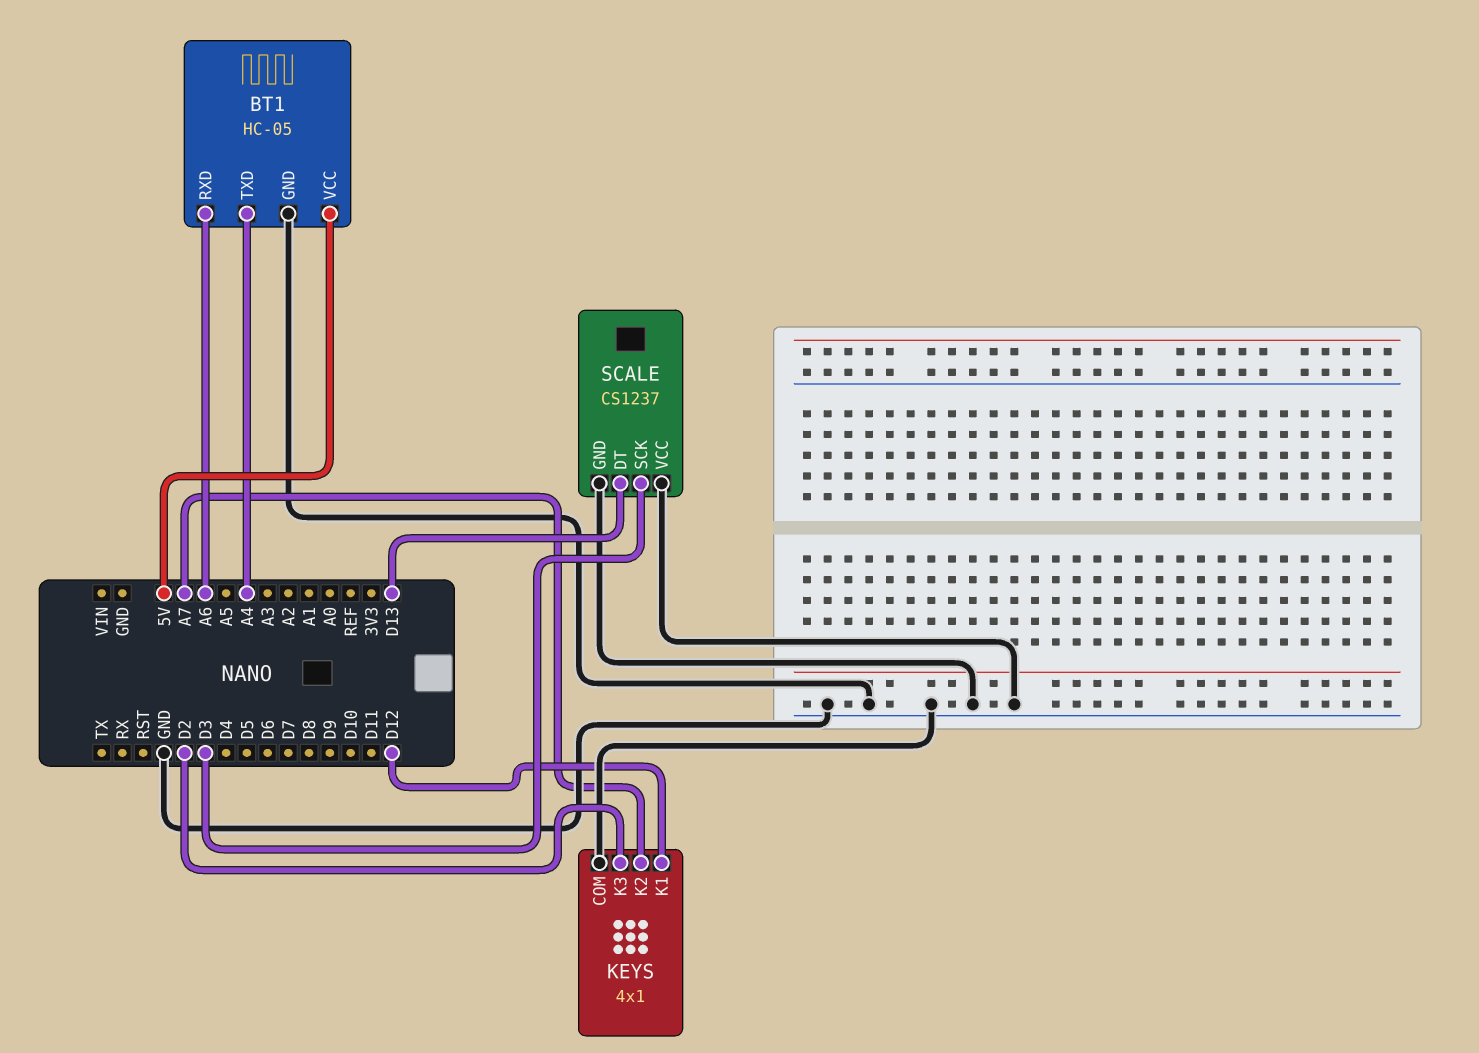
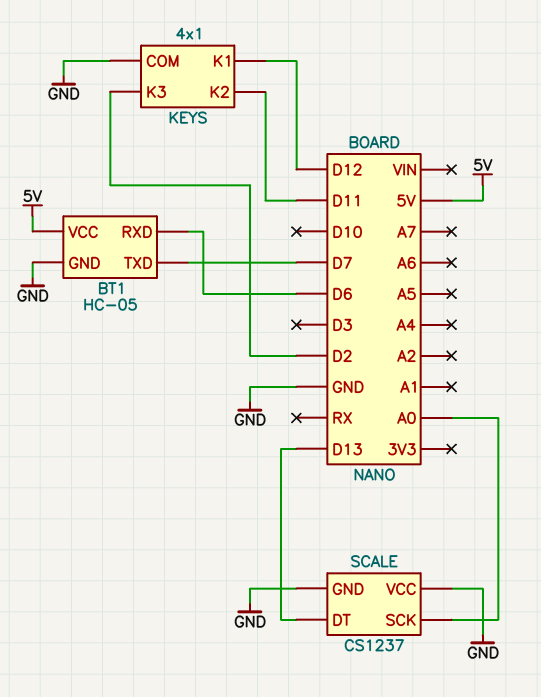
BT1 pin RXD: A6 -> D6
BT1 pin TXD: A4 -> D7
KEYS pin K2: A7 -> D11
SCALE pin SCK: D3 -> A0

